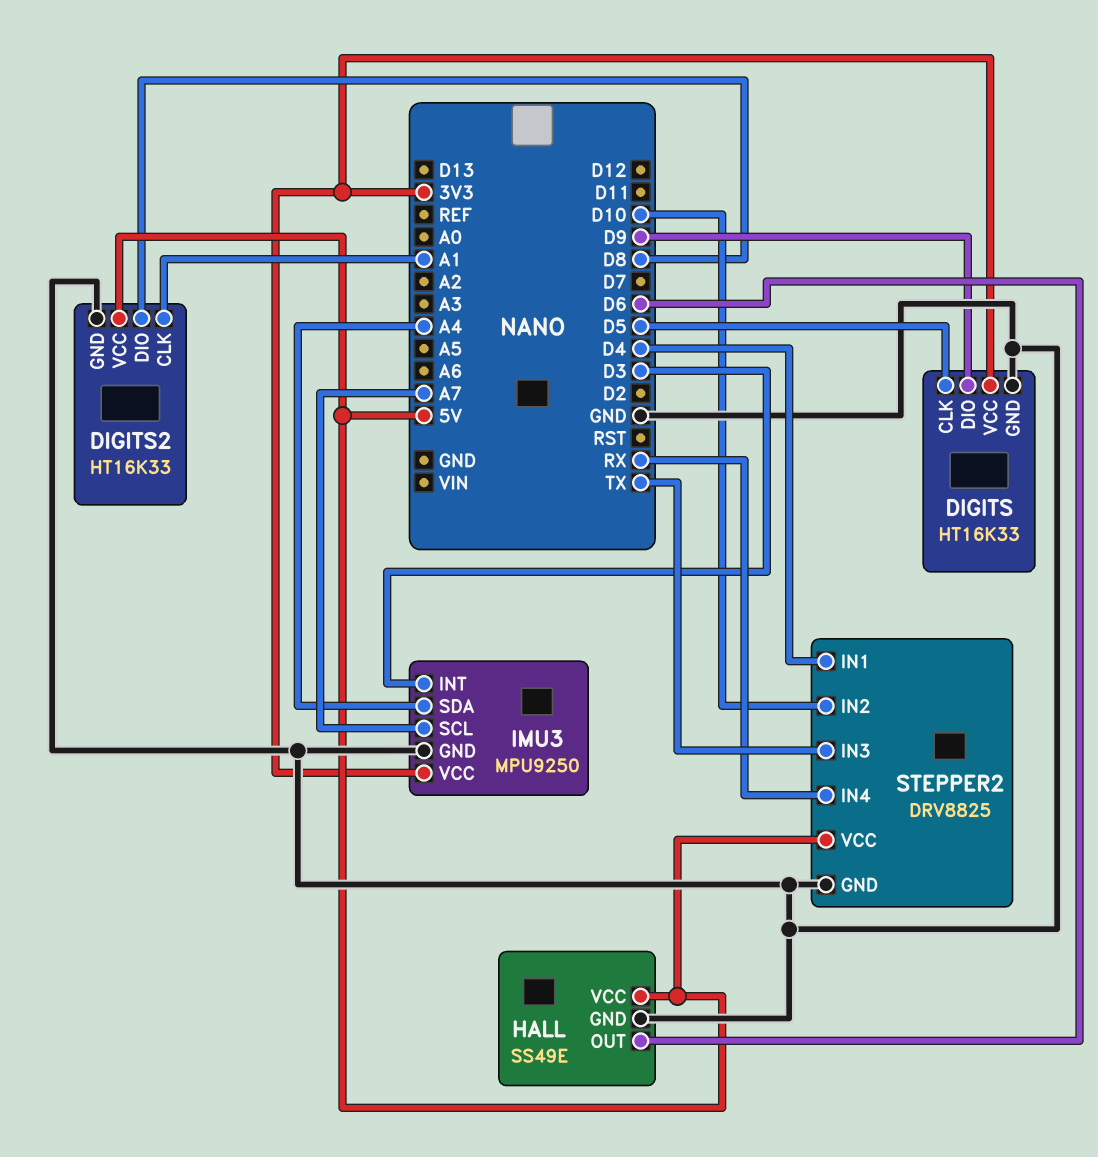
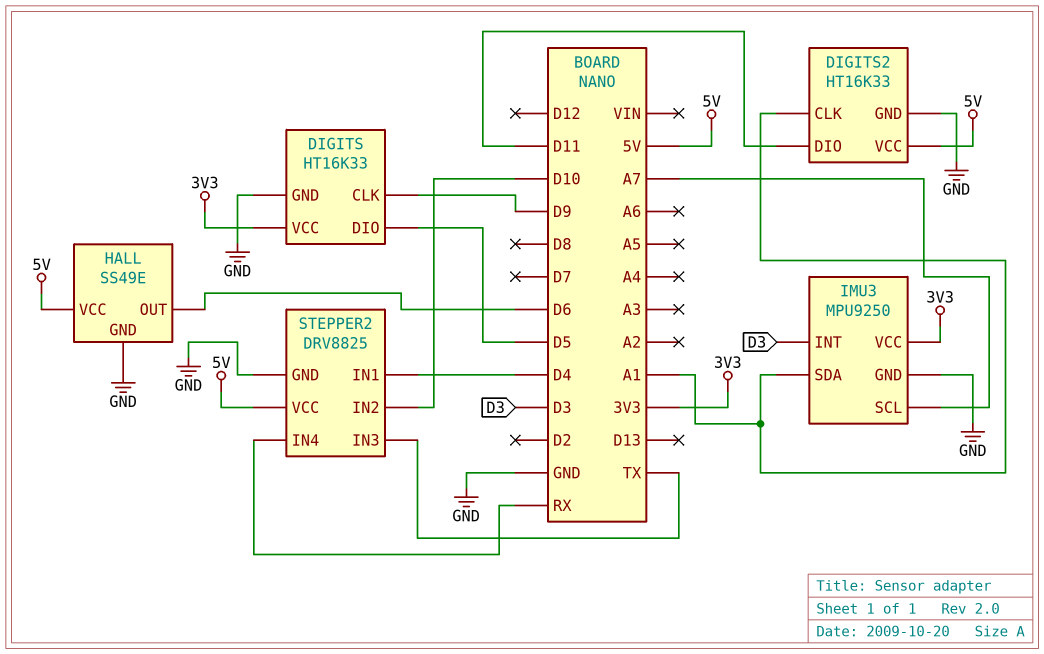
DIGITS pin CLK: D5 -> D9
DIGITS pin DIO: D9 -> D5
DIGITS2 pin DIO: D8 -> D11
IMU3 pin SDA: A4 -> A1

